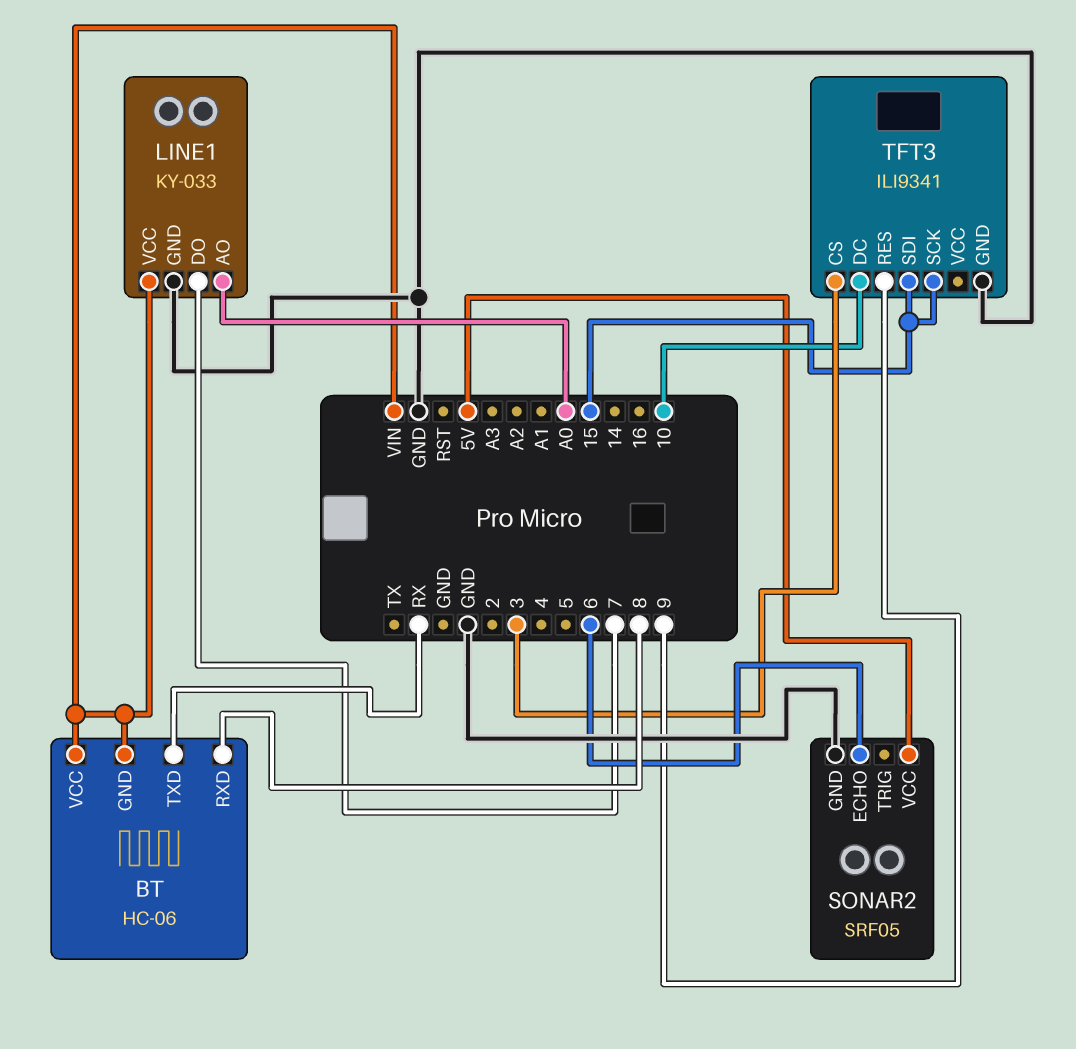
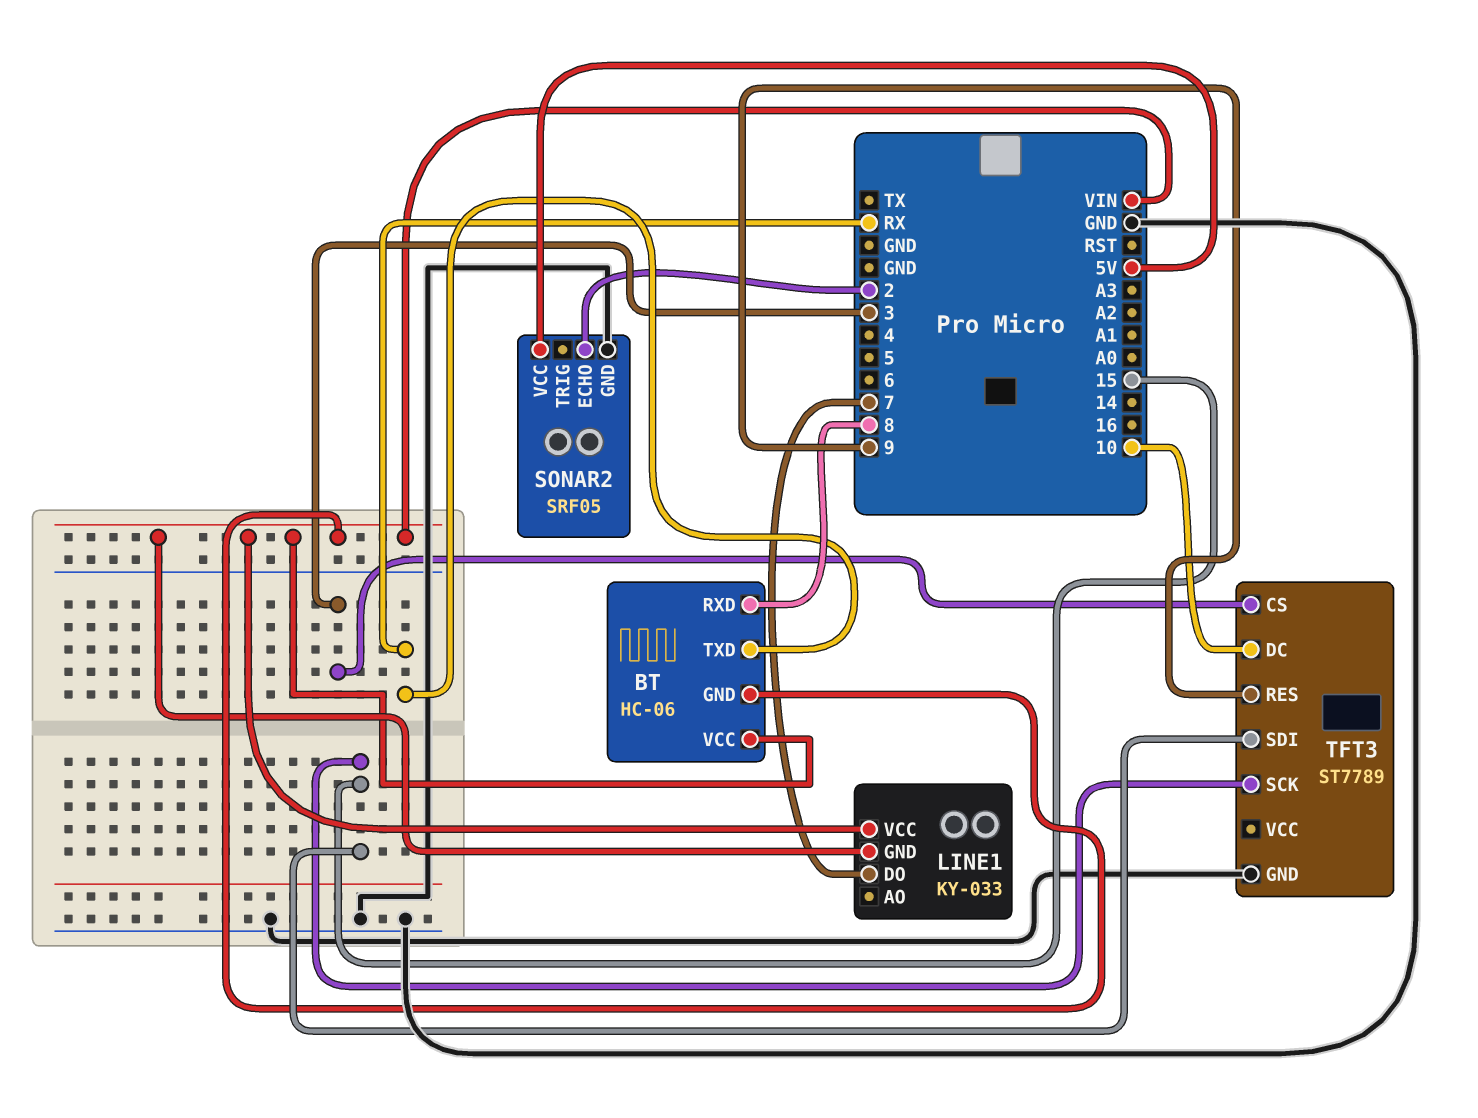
LINE1 pin AO: A0 -> none
LINE1 pin GND: GND -> VIN
SONAR2 pin ECHO: 6 -> 2
TFT3: ILI9341 -> ST7789

